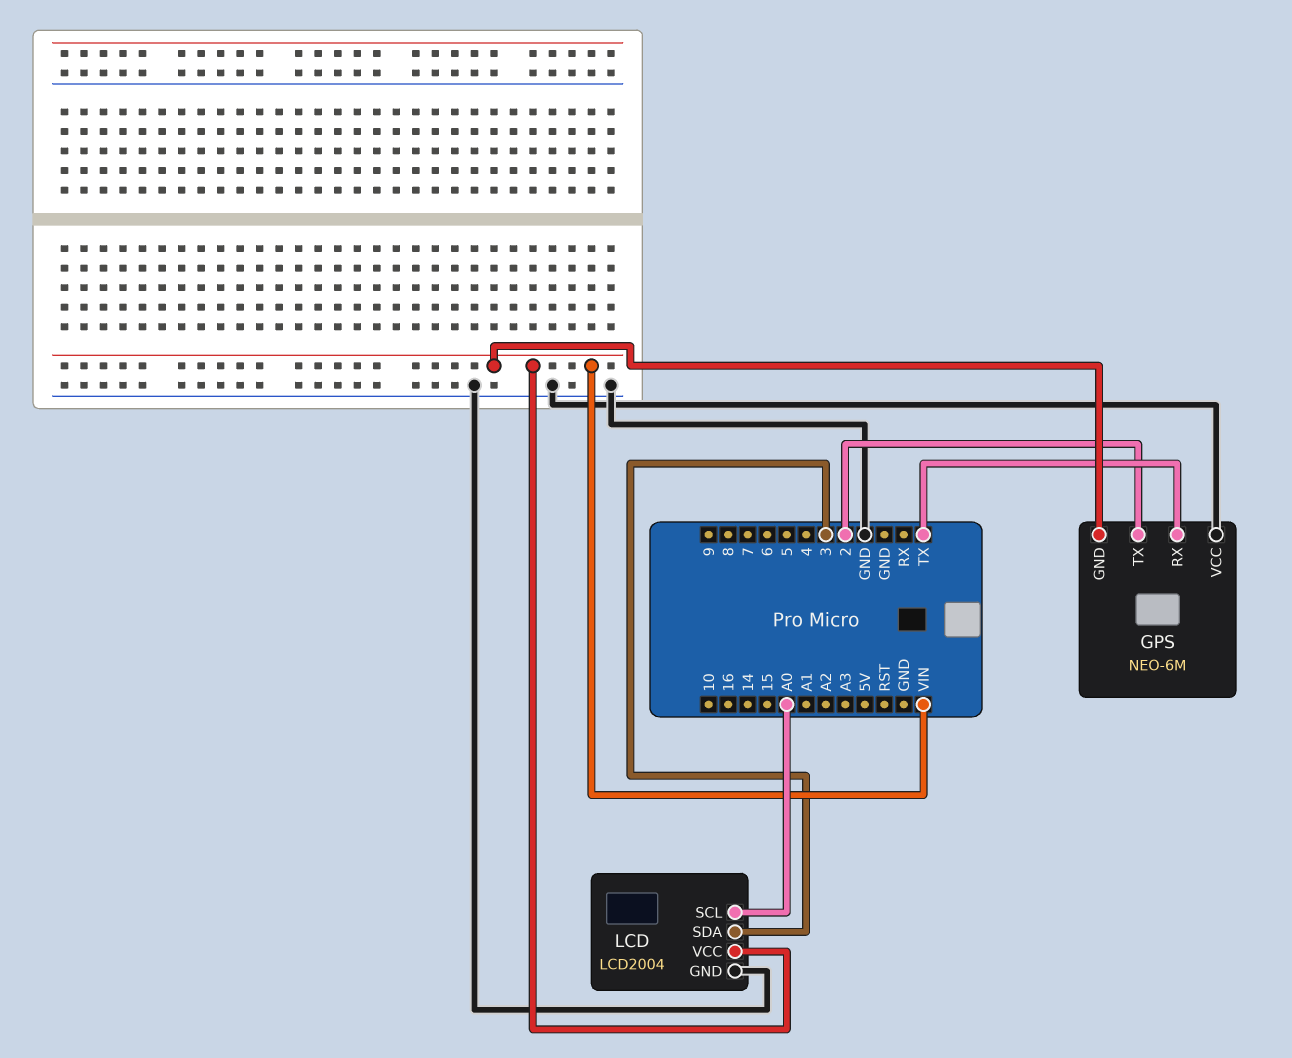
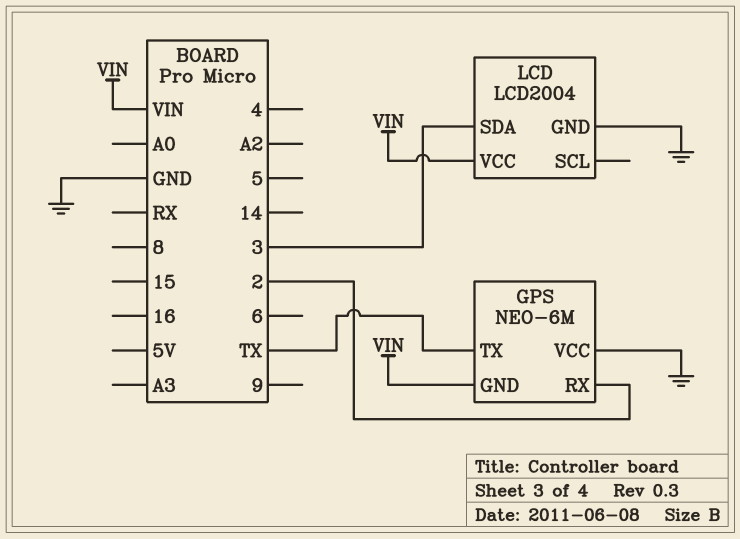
GPS pin RX: TX -> 2
GPS pin TX: 2 -> TX
LCD pin SCL: A0 -> none

